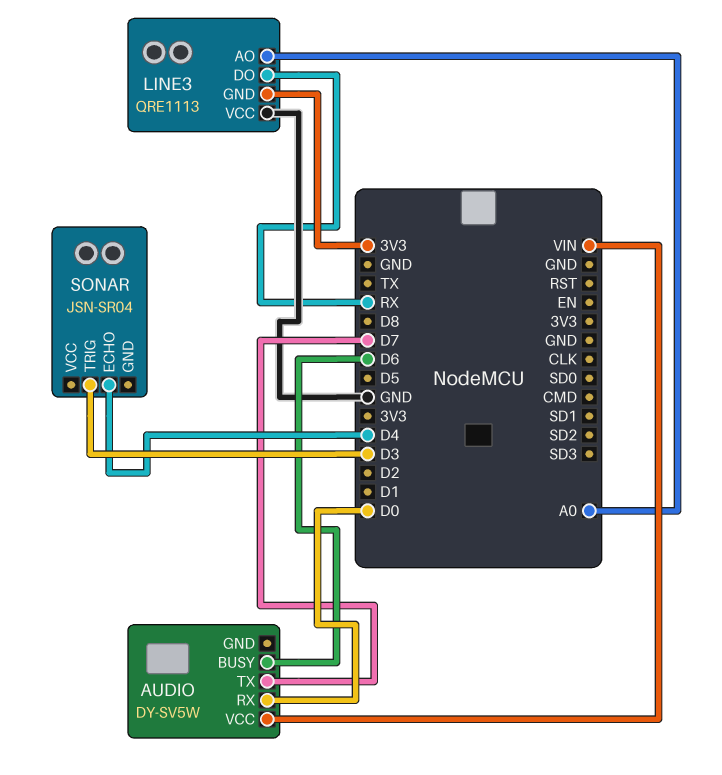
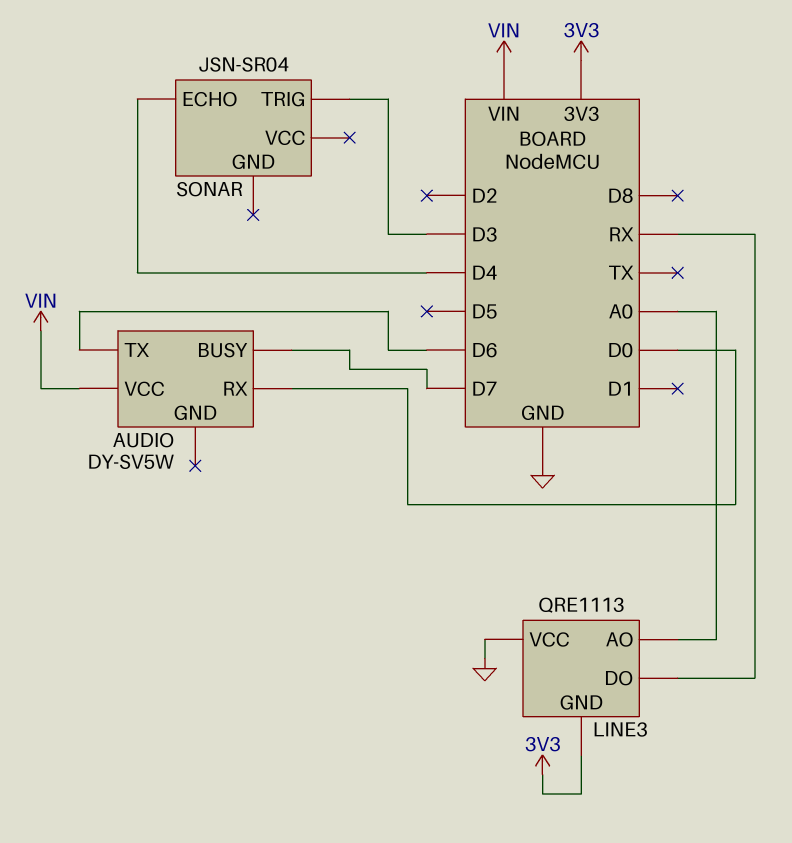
AUDIO pin BUSY: D6 -> D7
AUDIO pin TX: D7 -> D6

